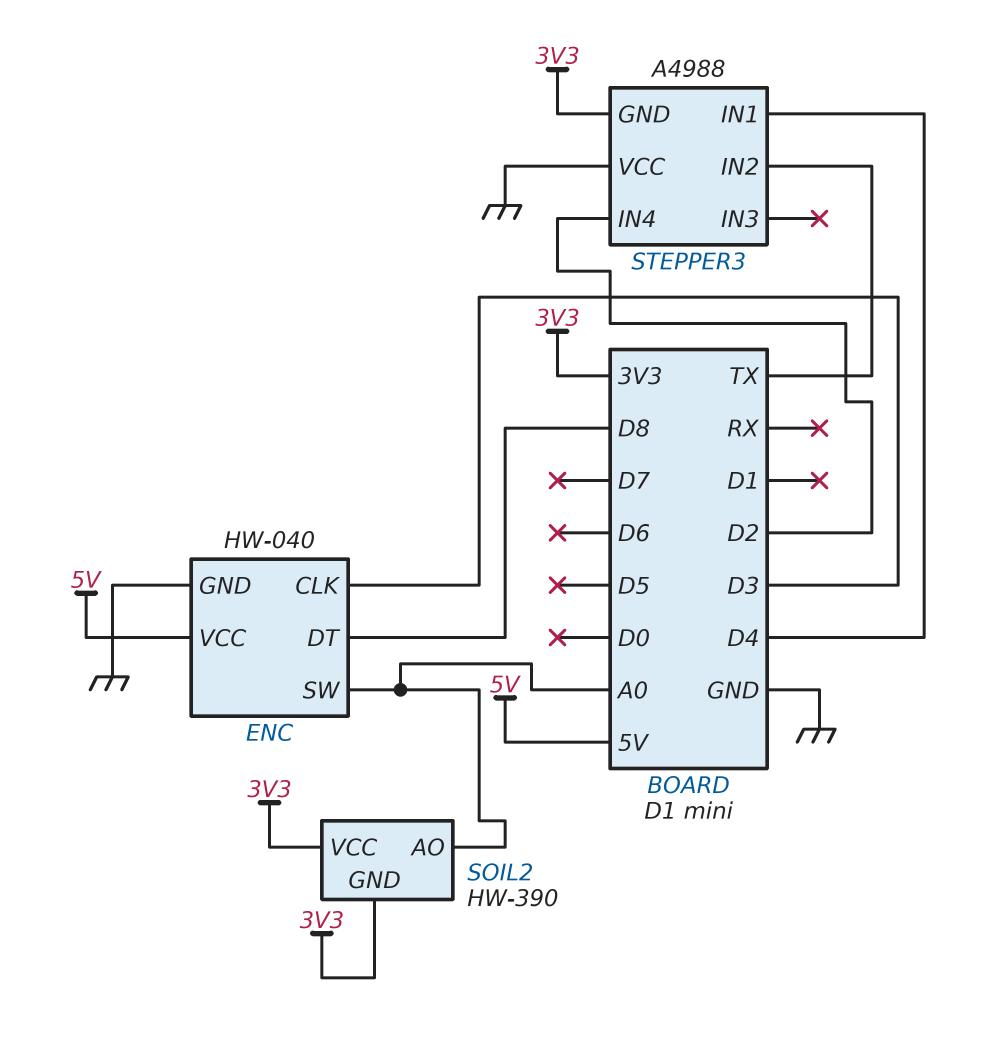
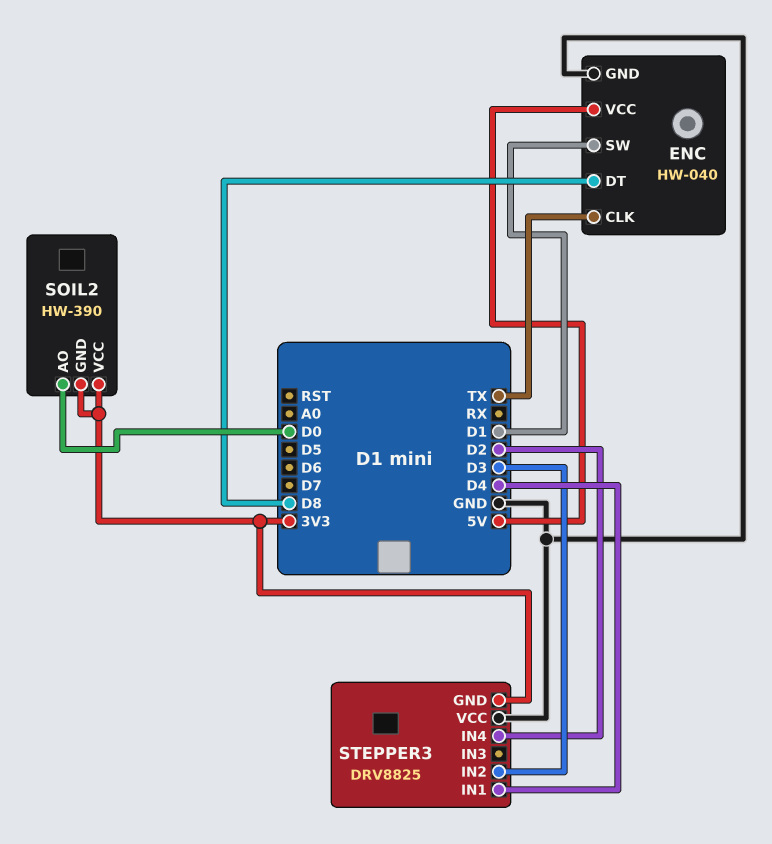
ENC pin CLK: D3 -> TX
ENC pin SW: A0 -> D1
SOIL2 pin AO: A0 -> D0
STEPPER3: A4988 -> DRV8825
STEPPER3 pin IN2: TX -> D3

